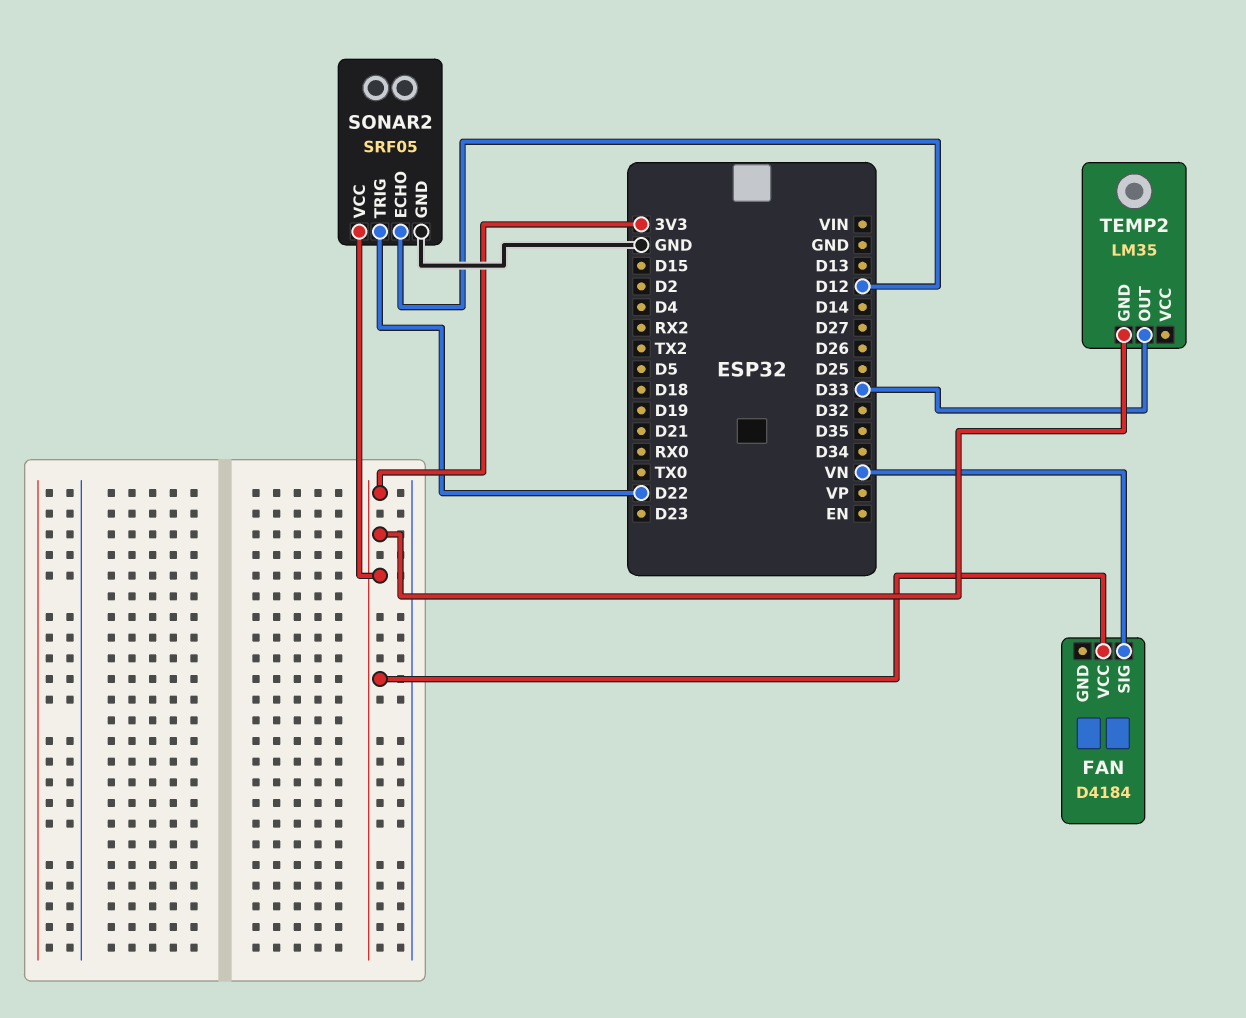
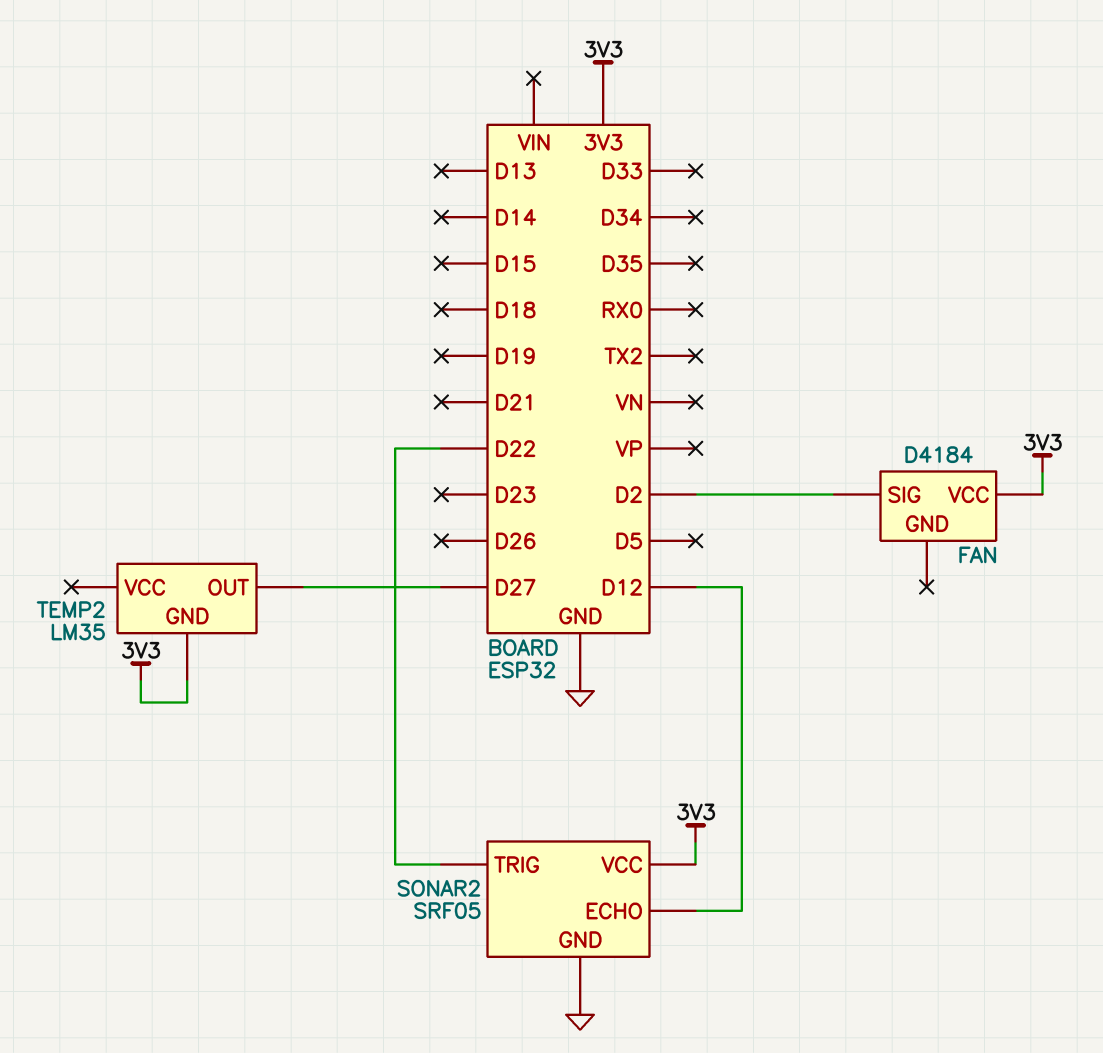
FAN pin SIG: VN -> D2
TEMP2 pin OUT: D33 -> D27

